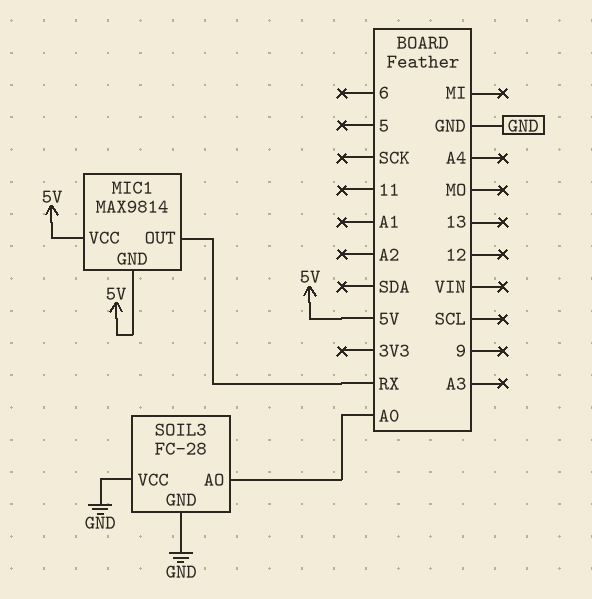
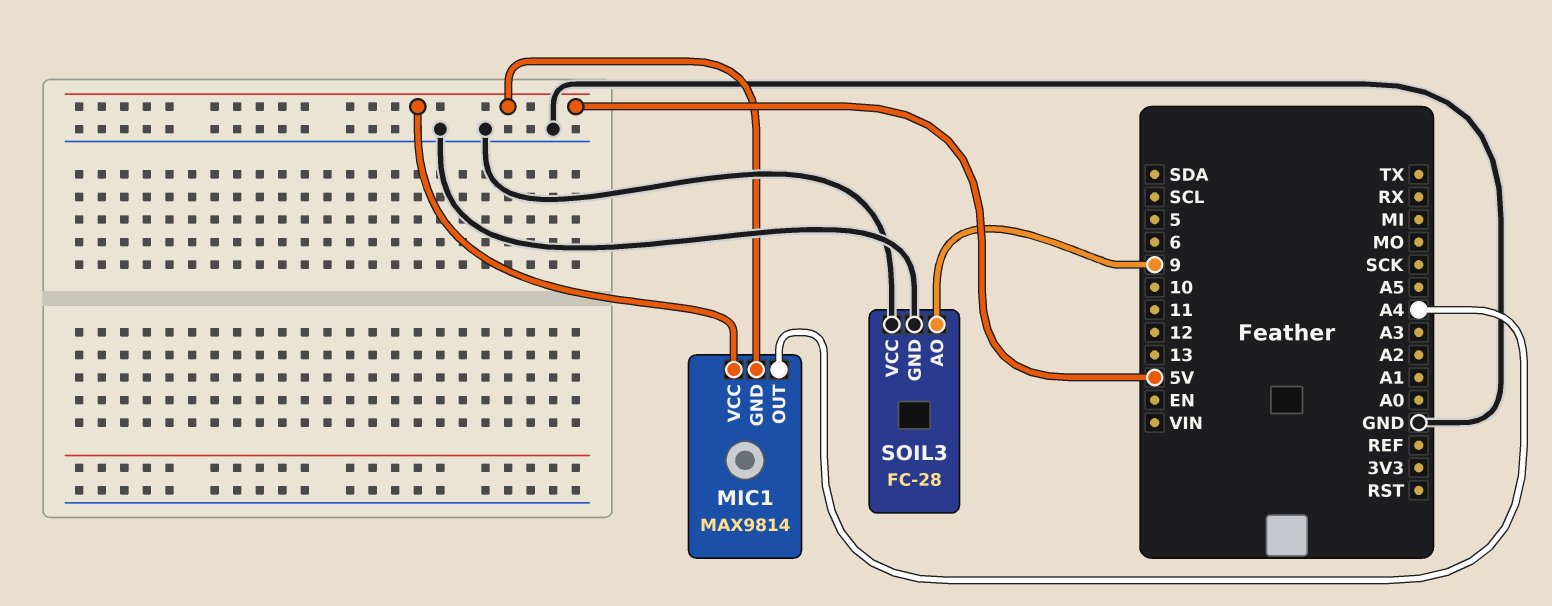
MIC1 pin OUT: RX -> A4
SOIL3 pin AO: A0 -> 9

